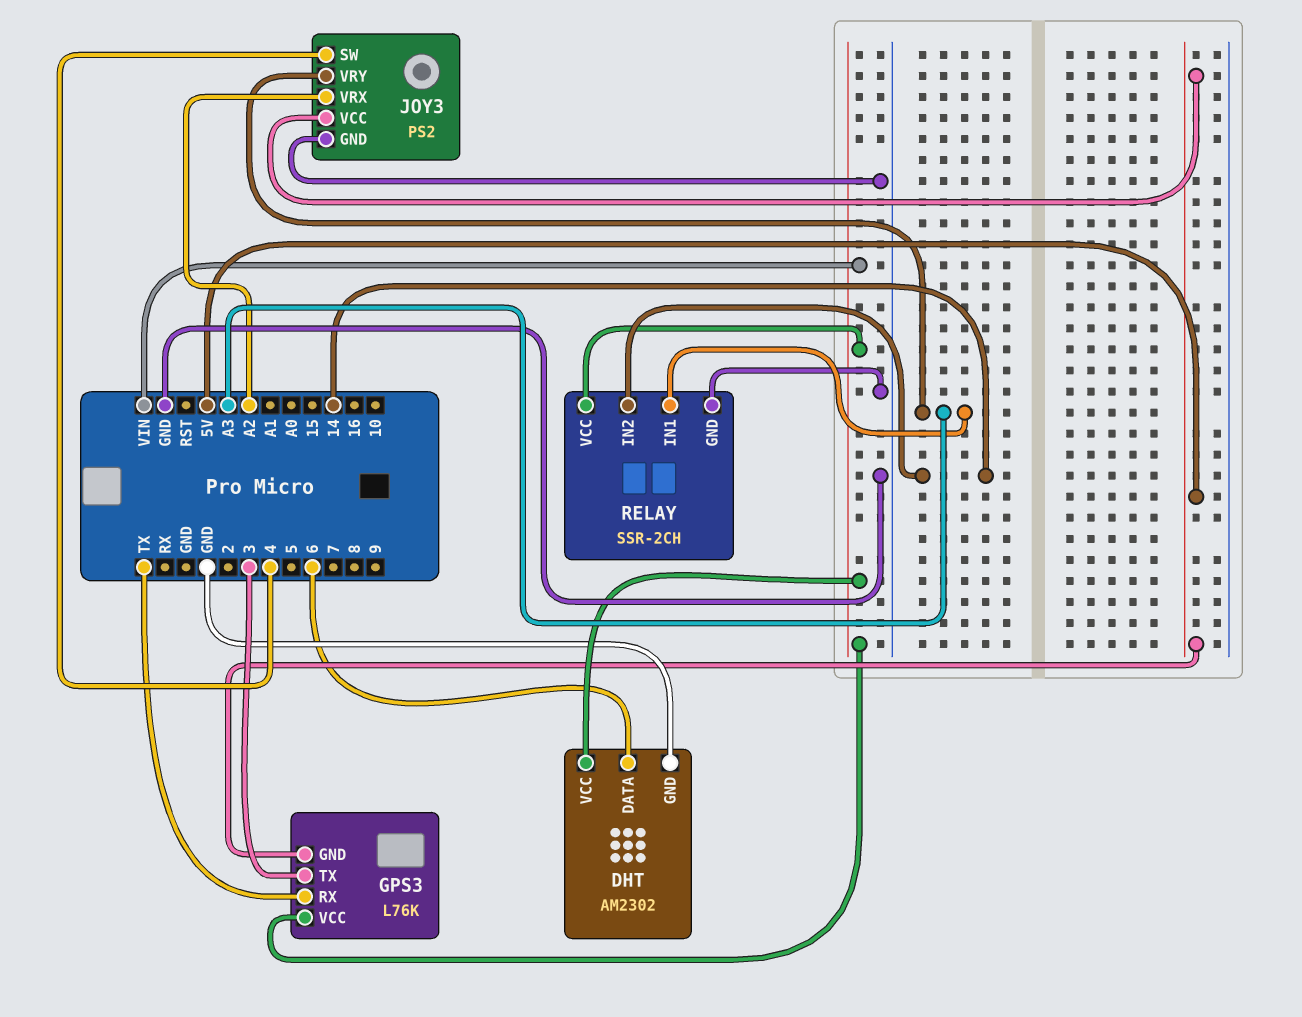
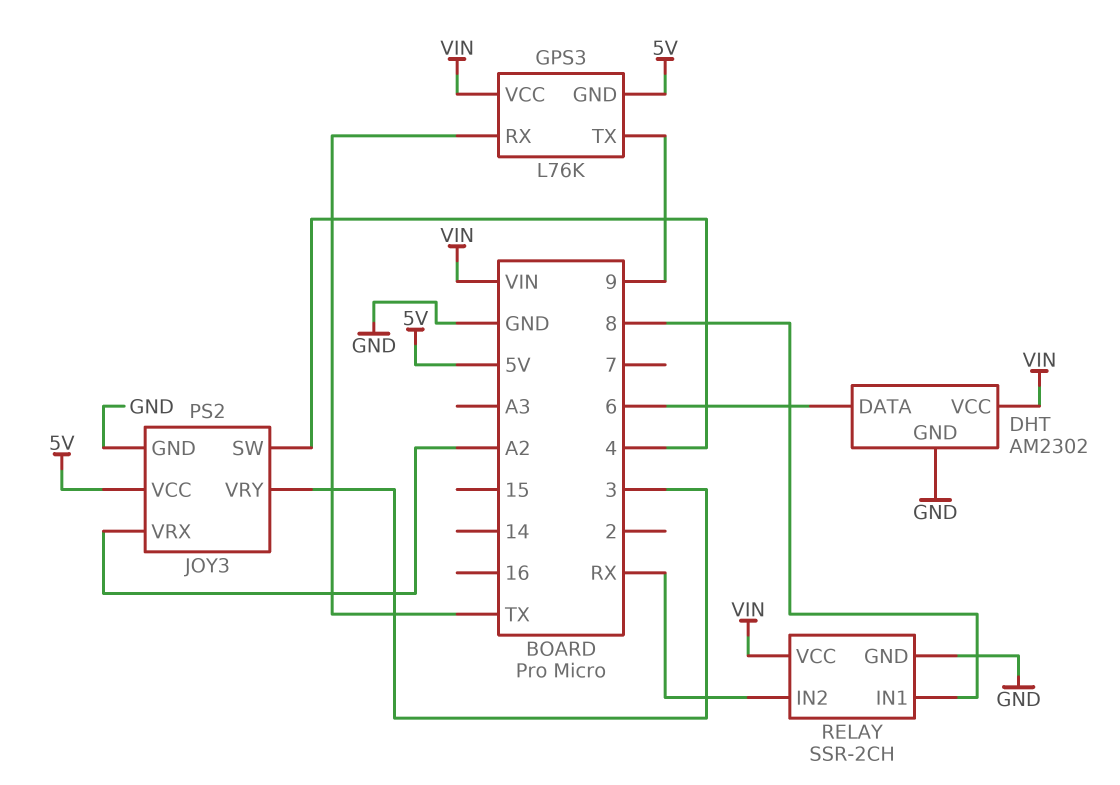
GPS3 pin TX: 3 -> 9
JOY3 pin VRY: A3 -> 3
RELAY pin IN1: A3 -> 8
RELAY pin IN2: 14 -> RX

